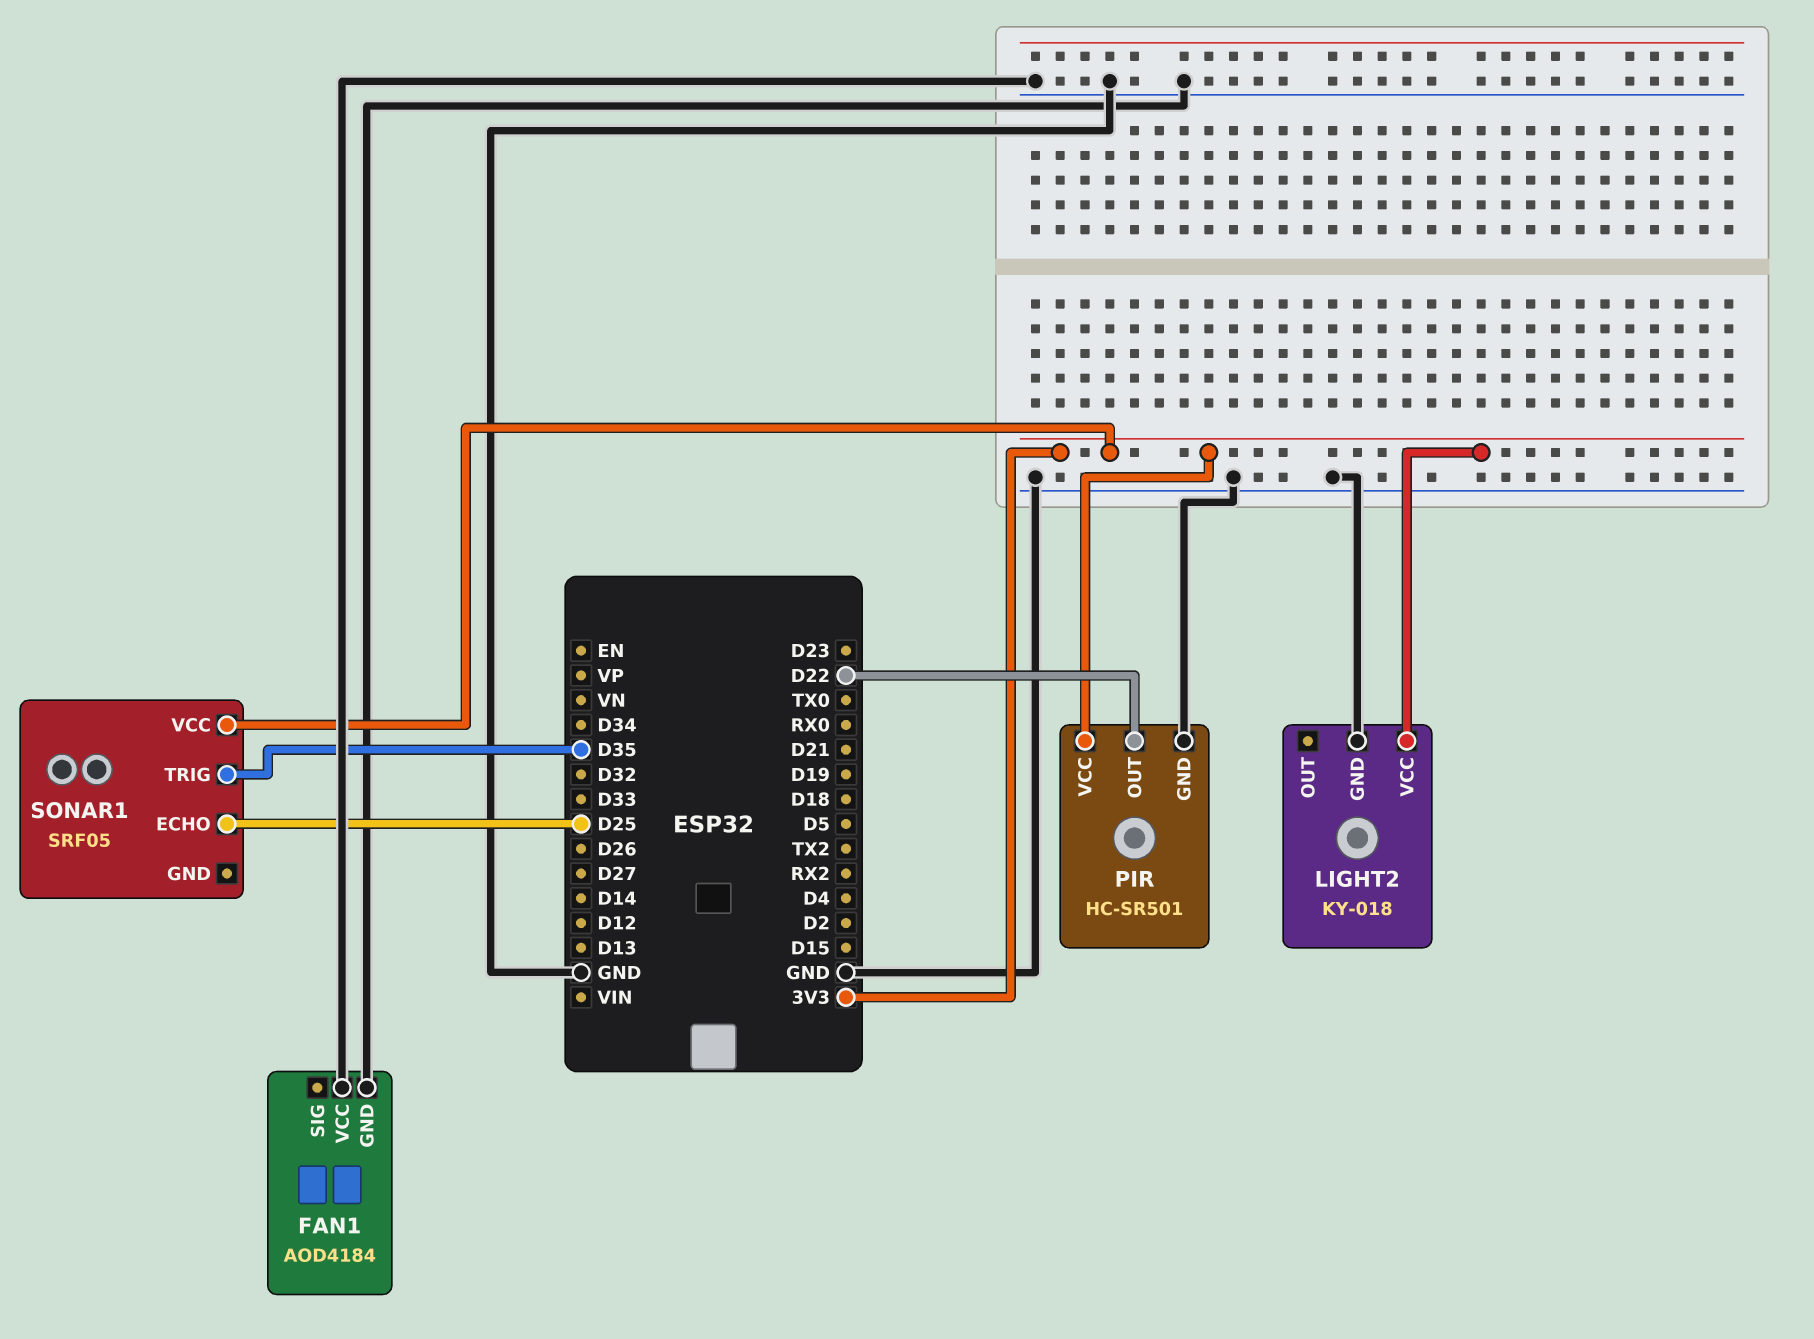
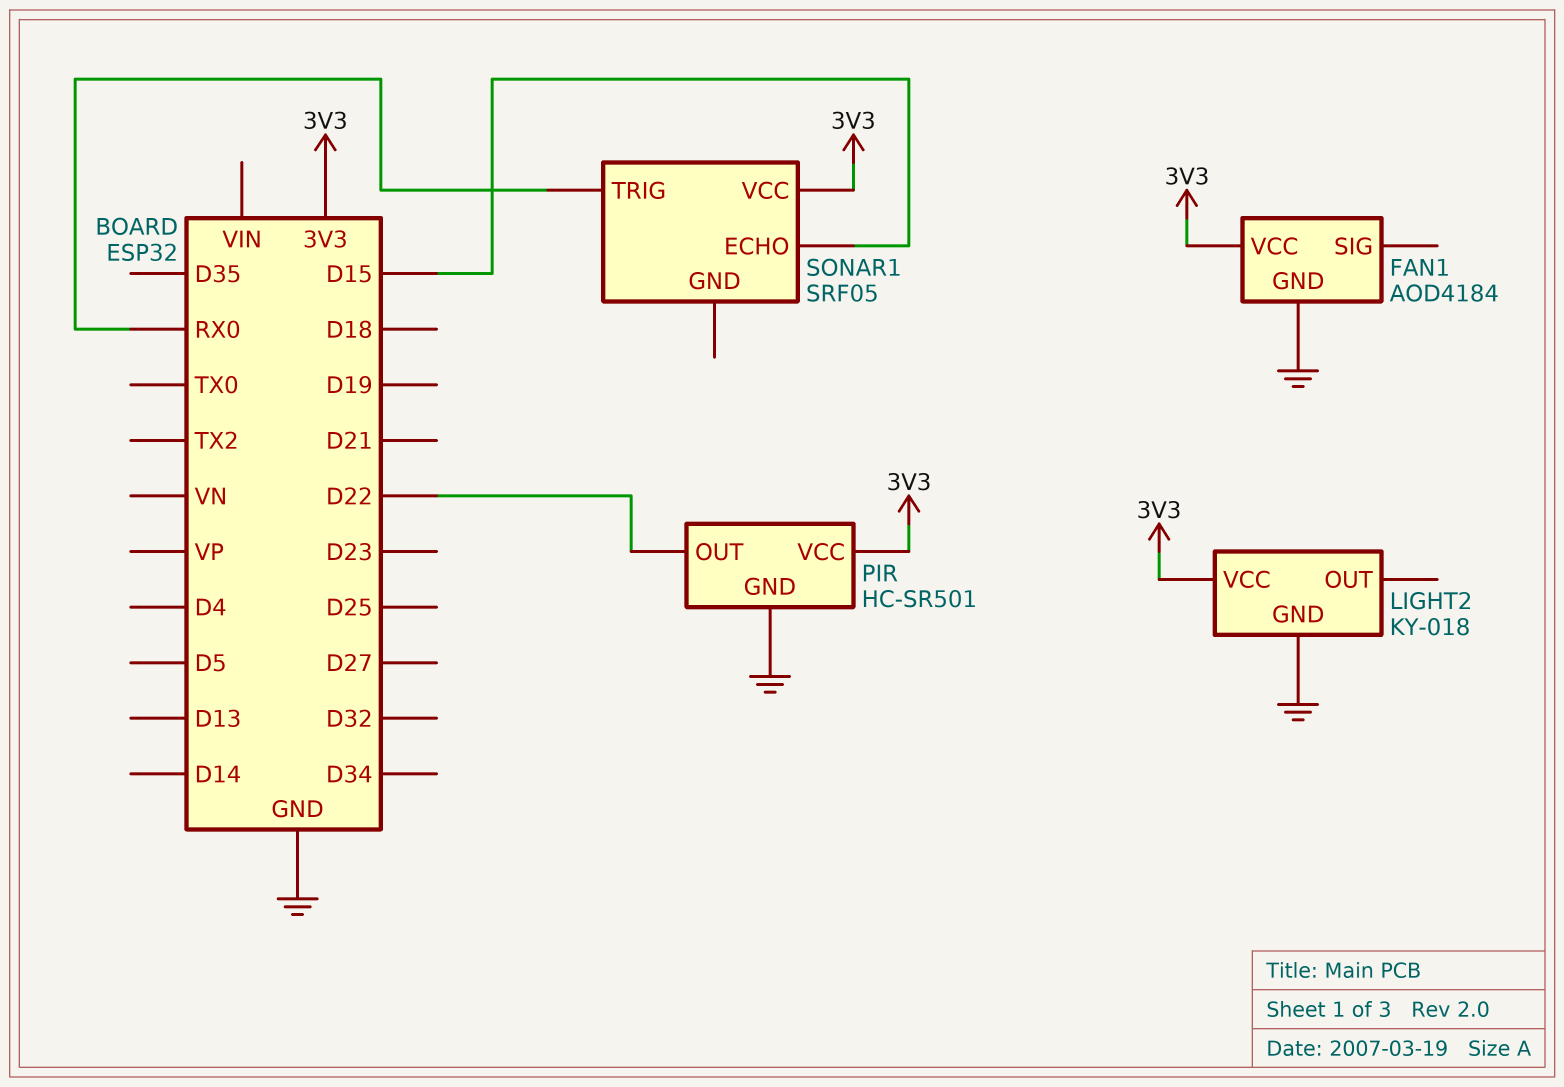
FAN1 pin VCC: GND -> 3V3
SONAR1 pin ECHO: D25 -> D15
SONAR1 pin TRIG: D35 -> RX0

